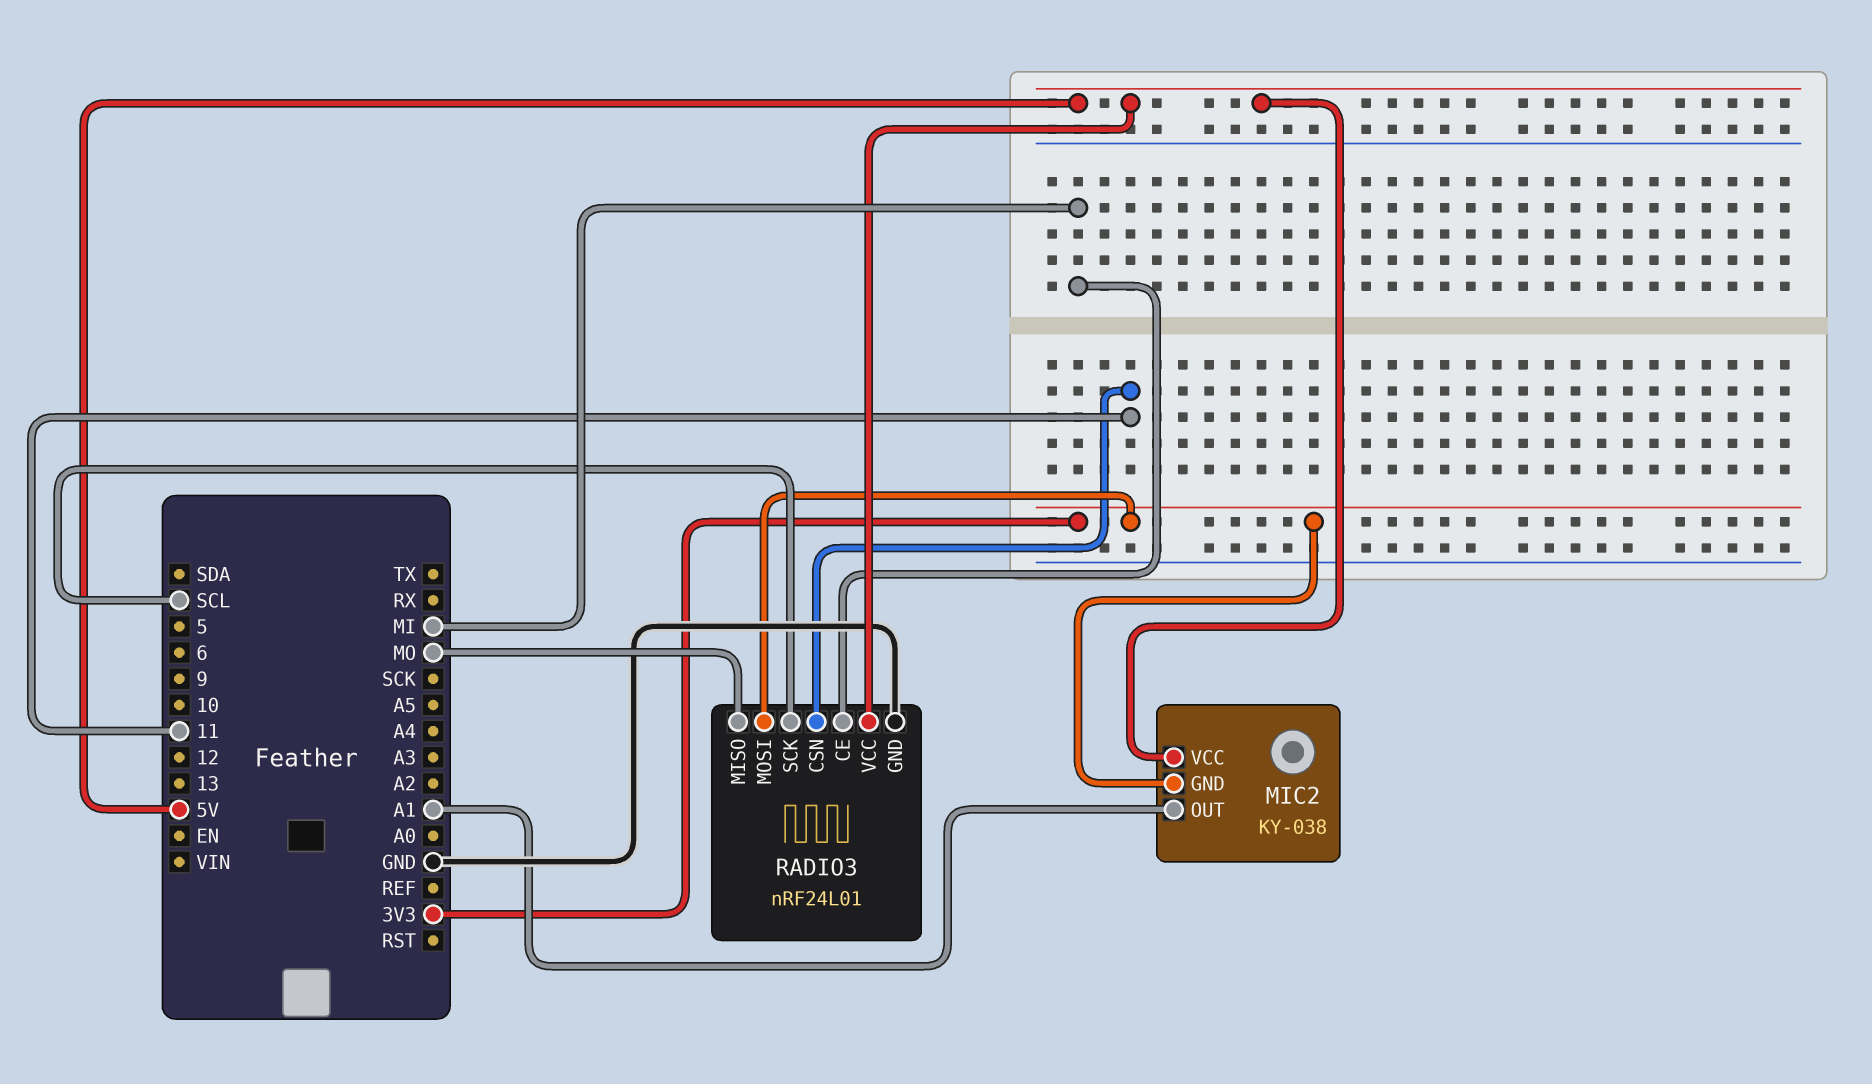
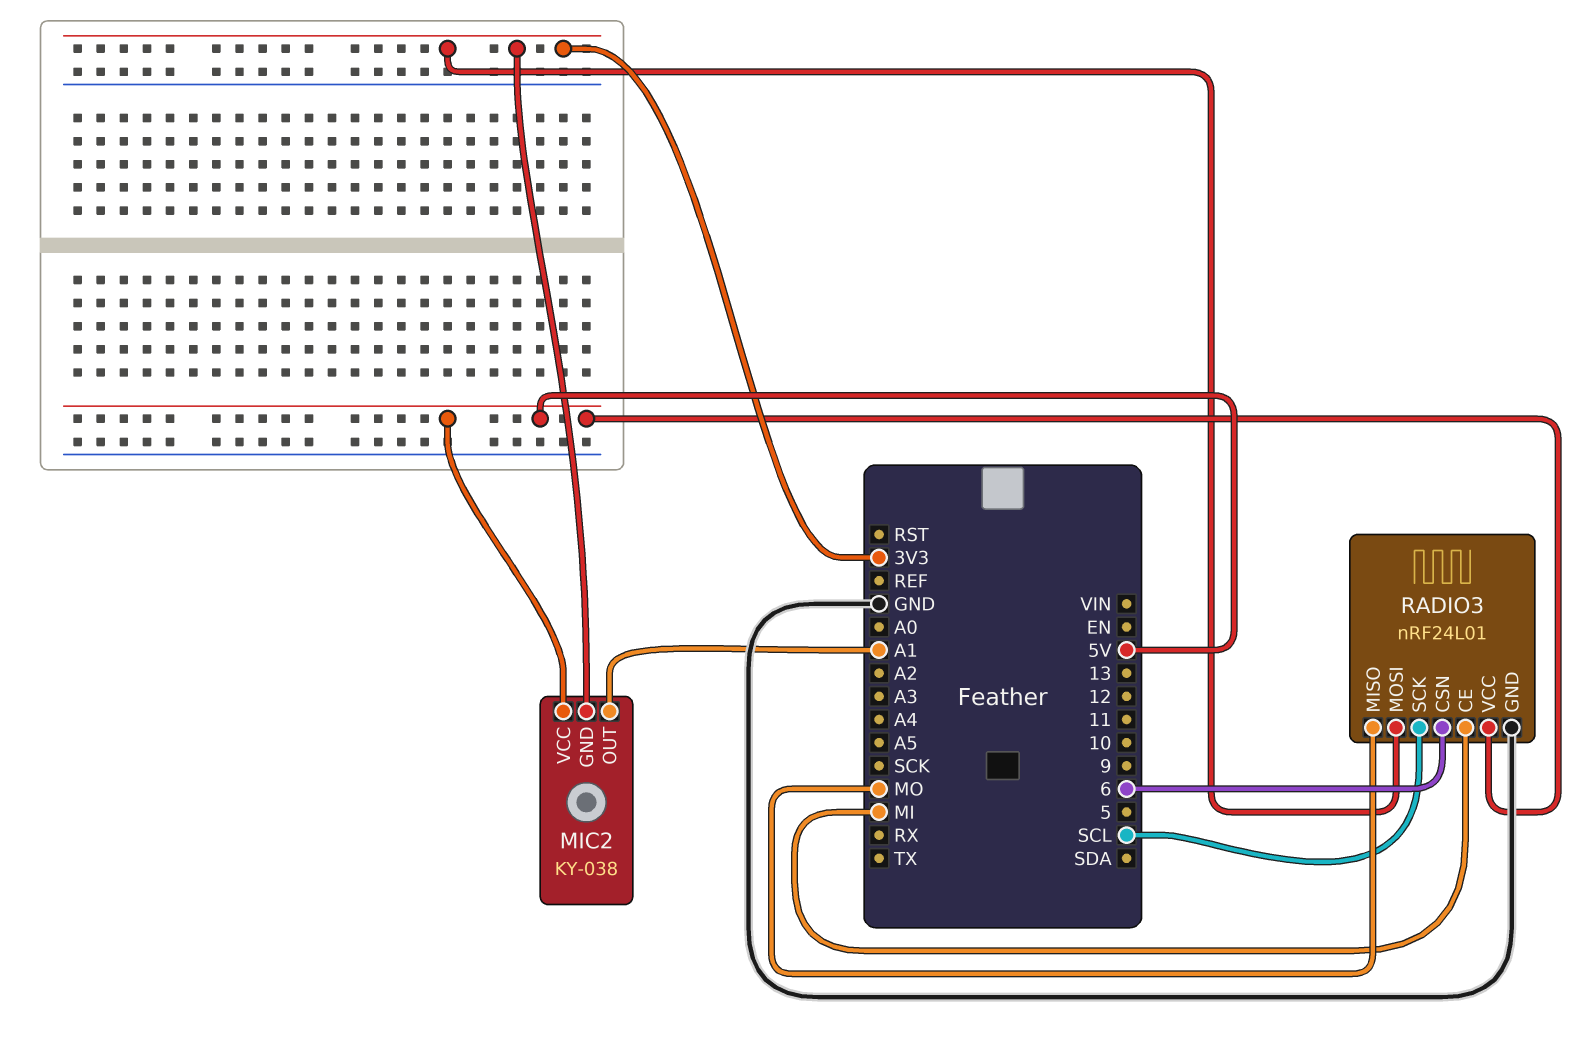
RADIO3 pin CSN: 11 -> 6

